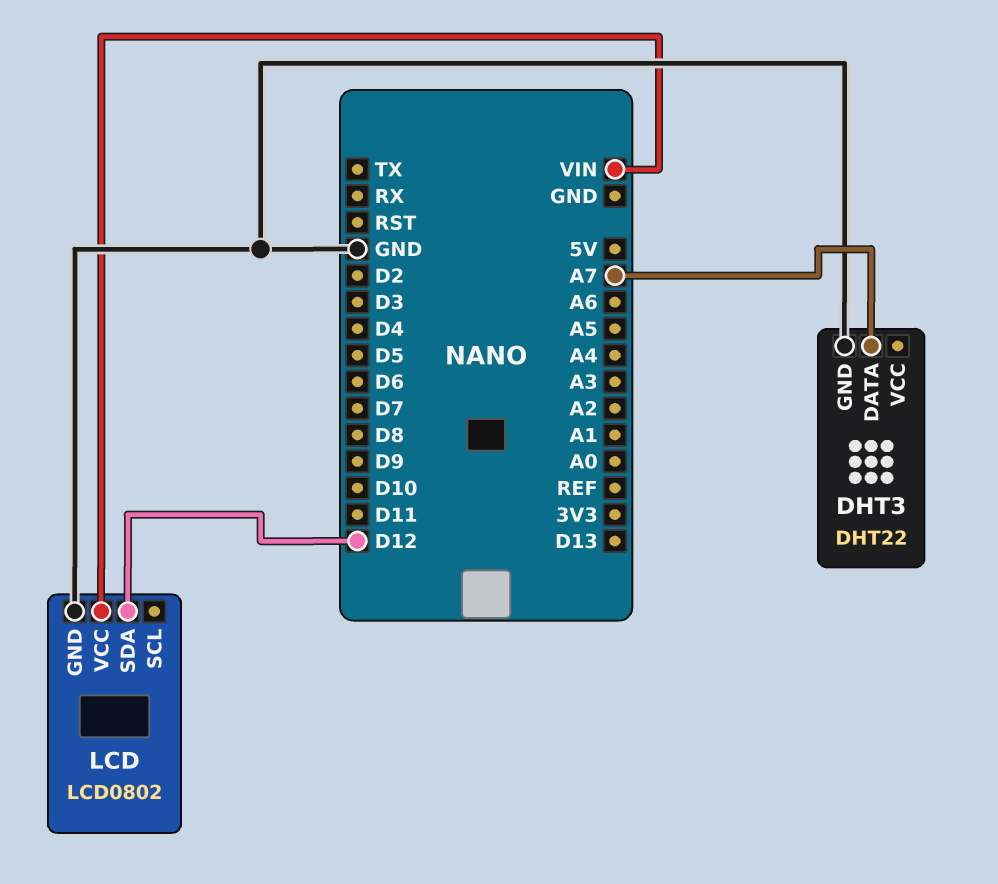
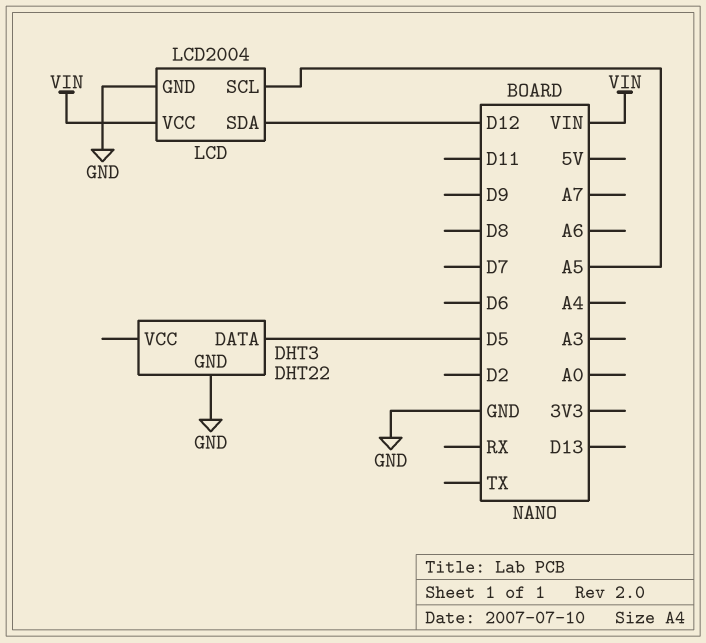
DHT3 pin DATA: A7 -> D5
LCD: LCD0802 -> LCD2004
LCD pin SCL: none -> A5

